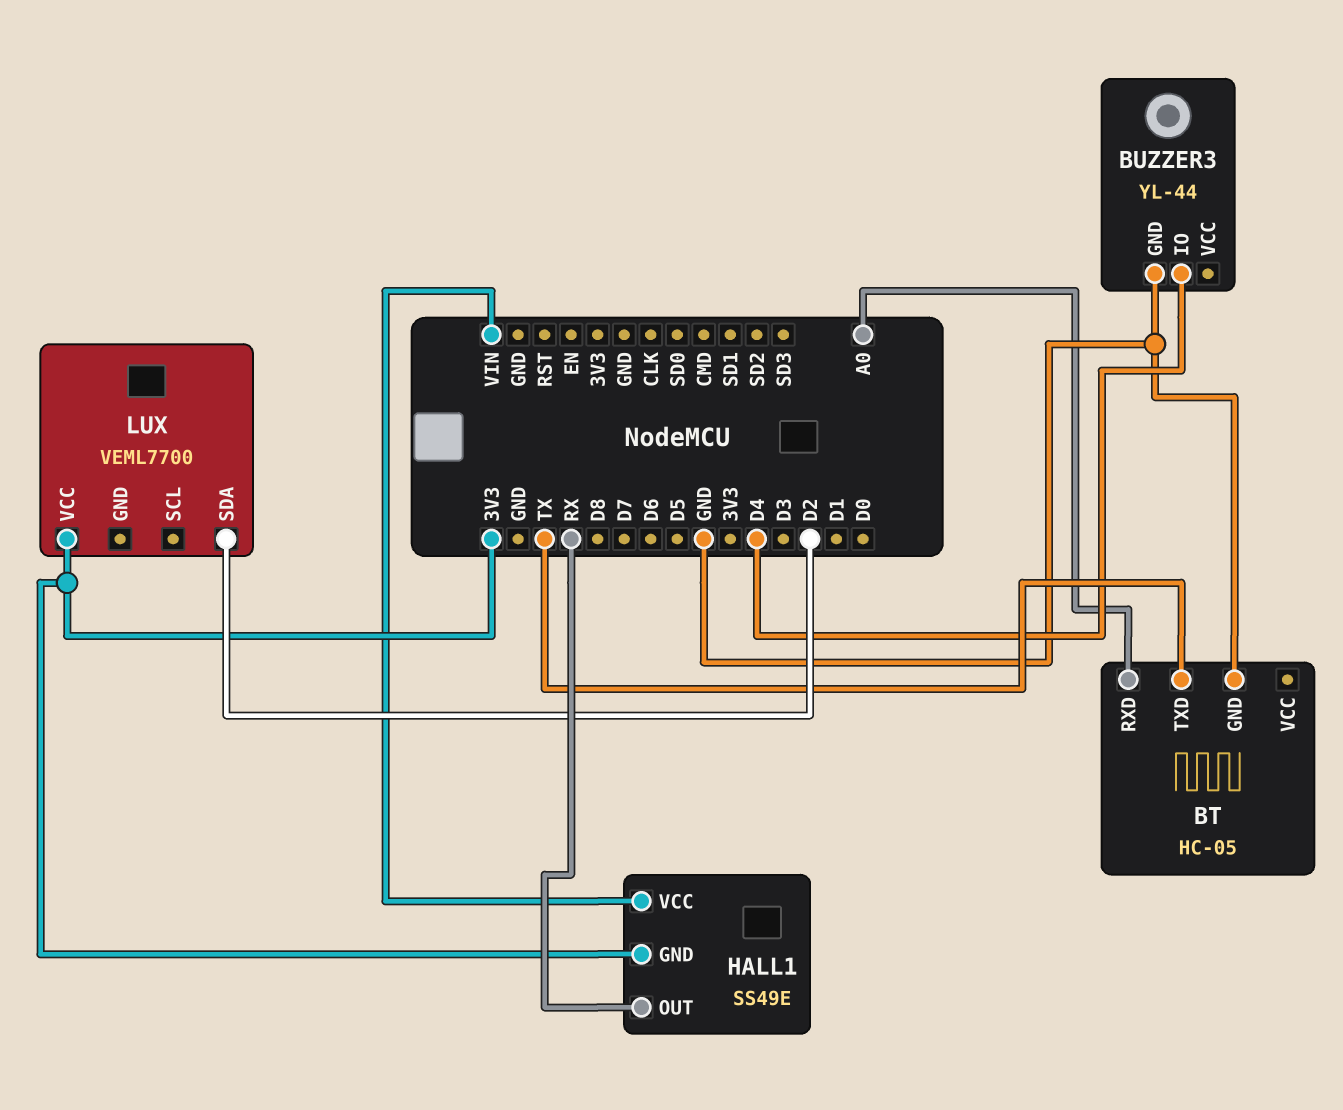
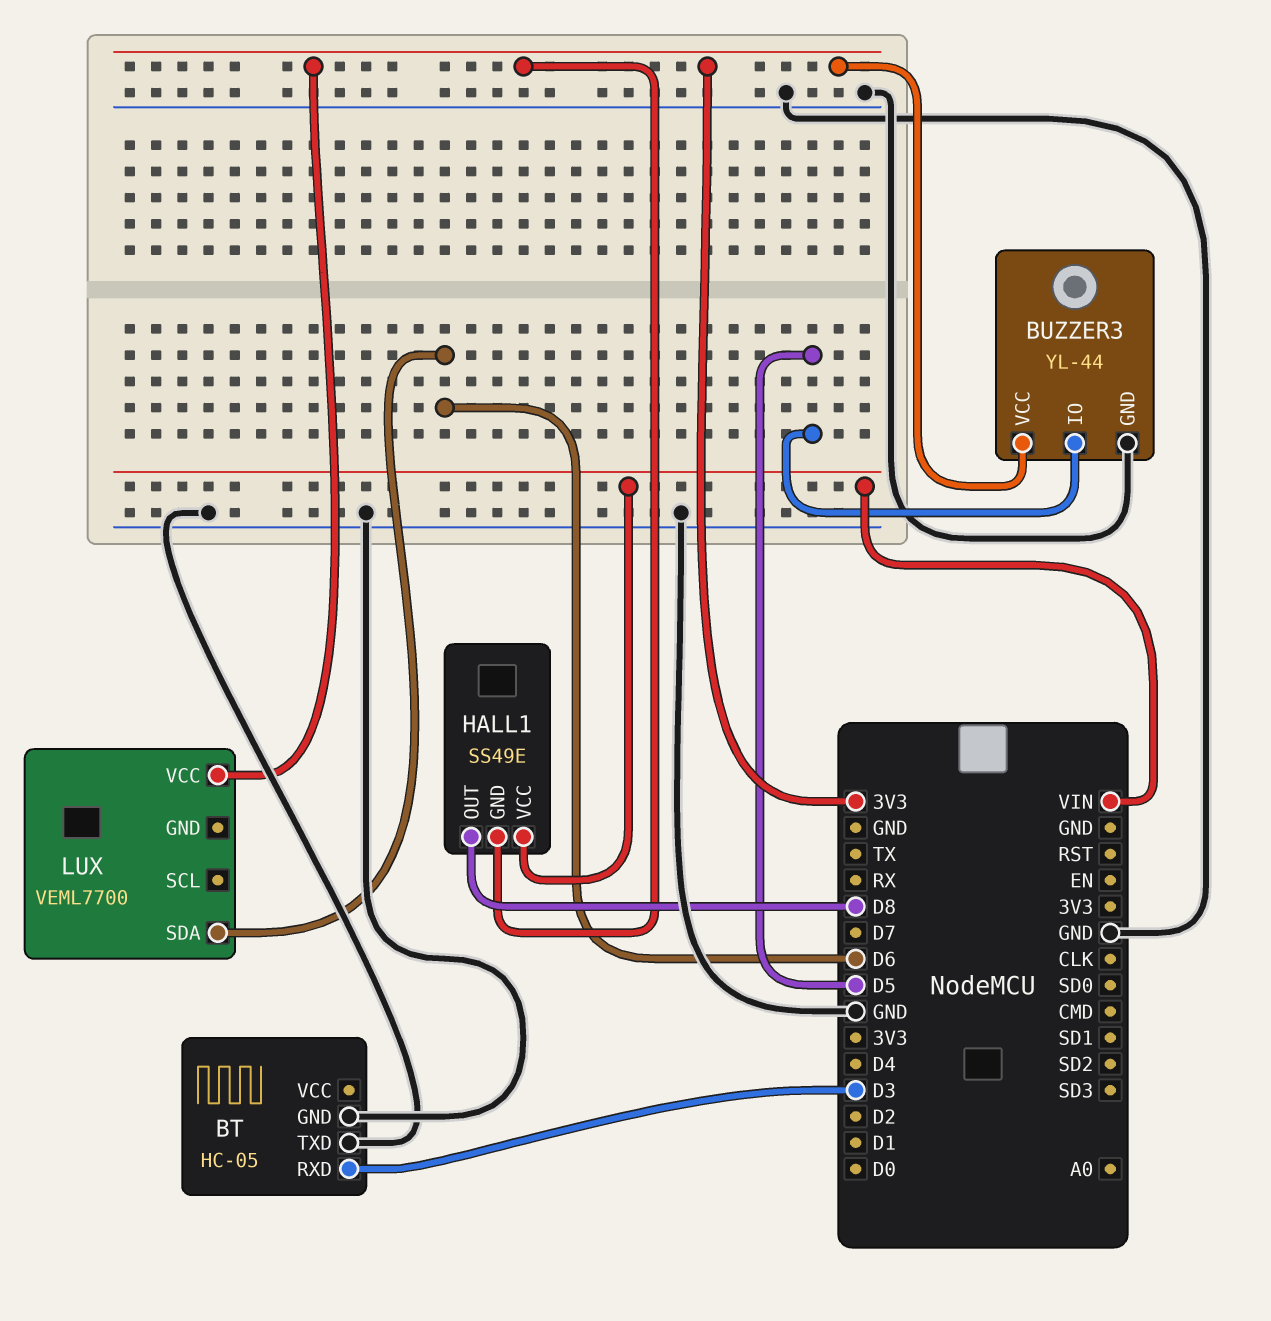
BT pin RXD: A0 -> D3
BT pin TXD: TX -> GND
BUZZER3 pin IO: D4 -> D5
BUZZER3 pin VCC: none -> 3V3
HALL1 pin OUT: RX -> D8
LUX pin SDA: D2 -> D6

